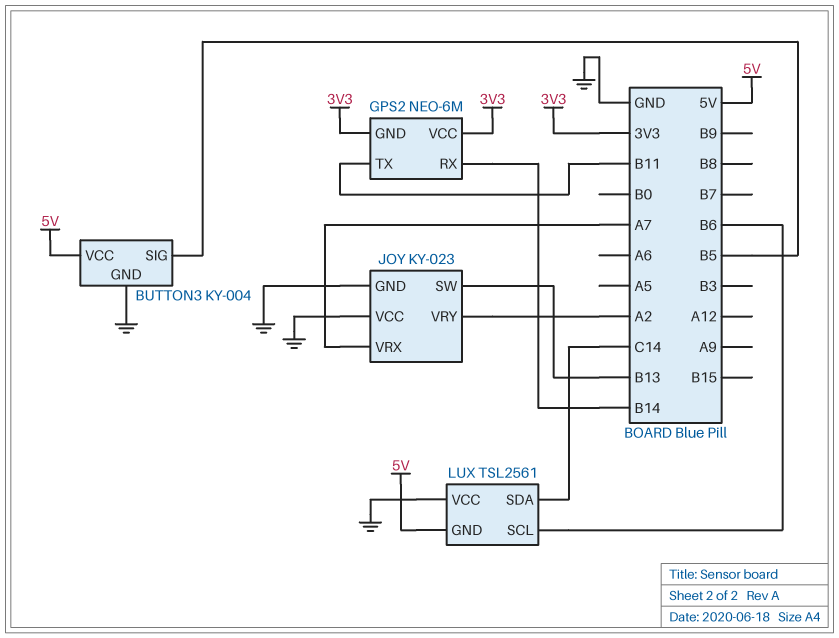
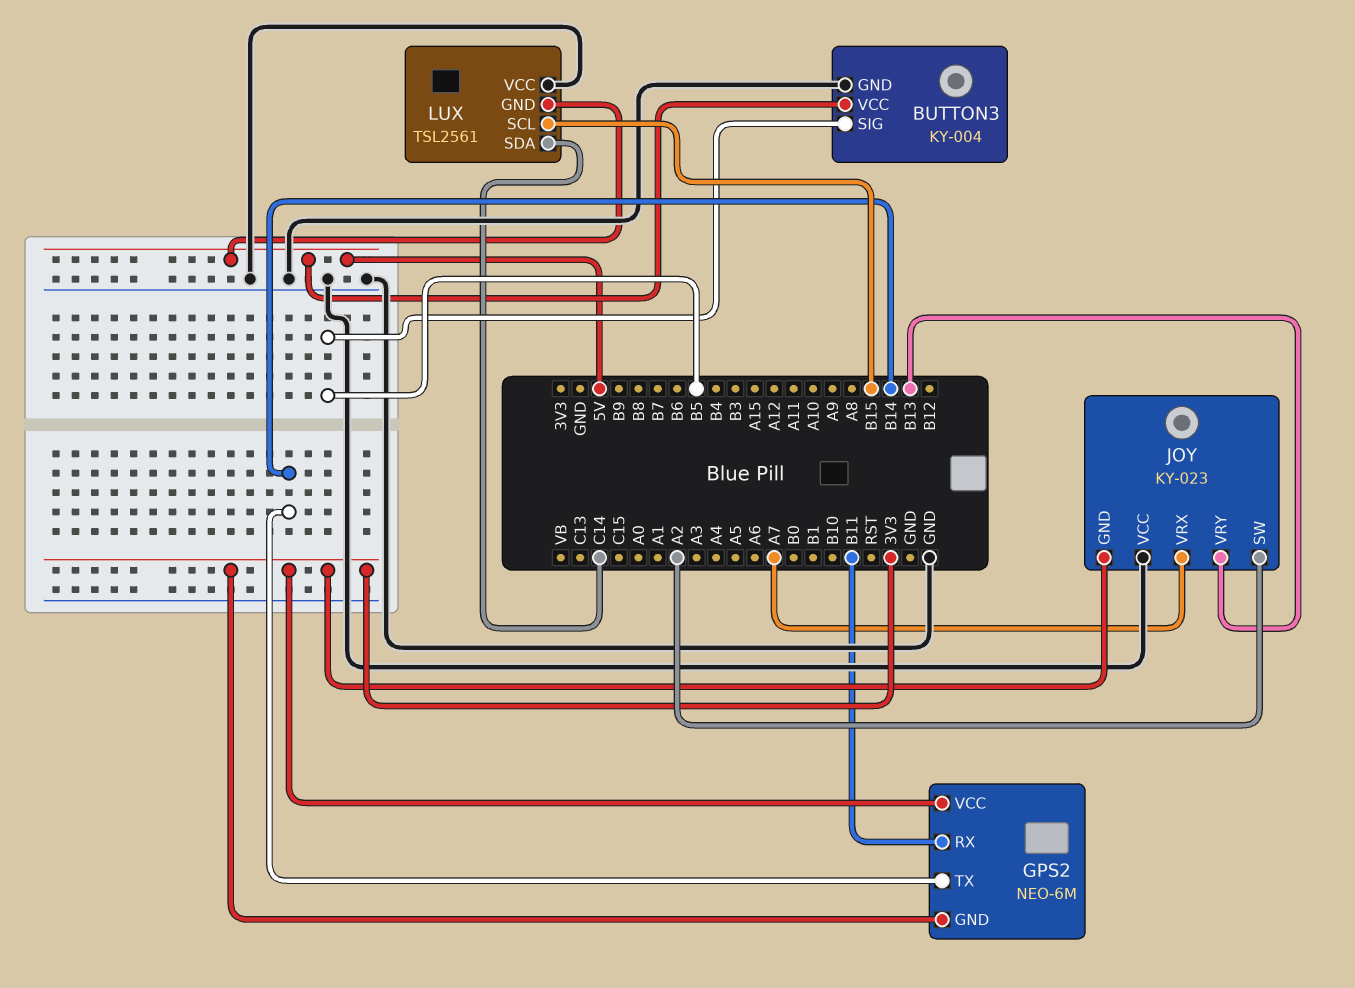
GPS2 pin RX: B14 -> B11
GPS2 pin TX: B11 -> B14
JOY pin GND: GND -> 3V3
JOY pin SW: B13 -> A2
JOY pin VRY: A2 -> B13
LUX pin SCL: B6 -> B15

